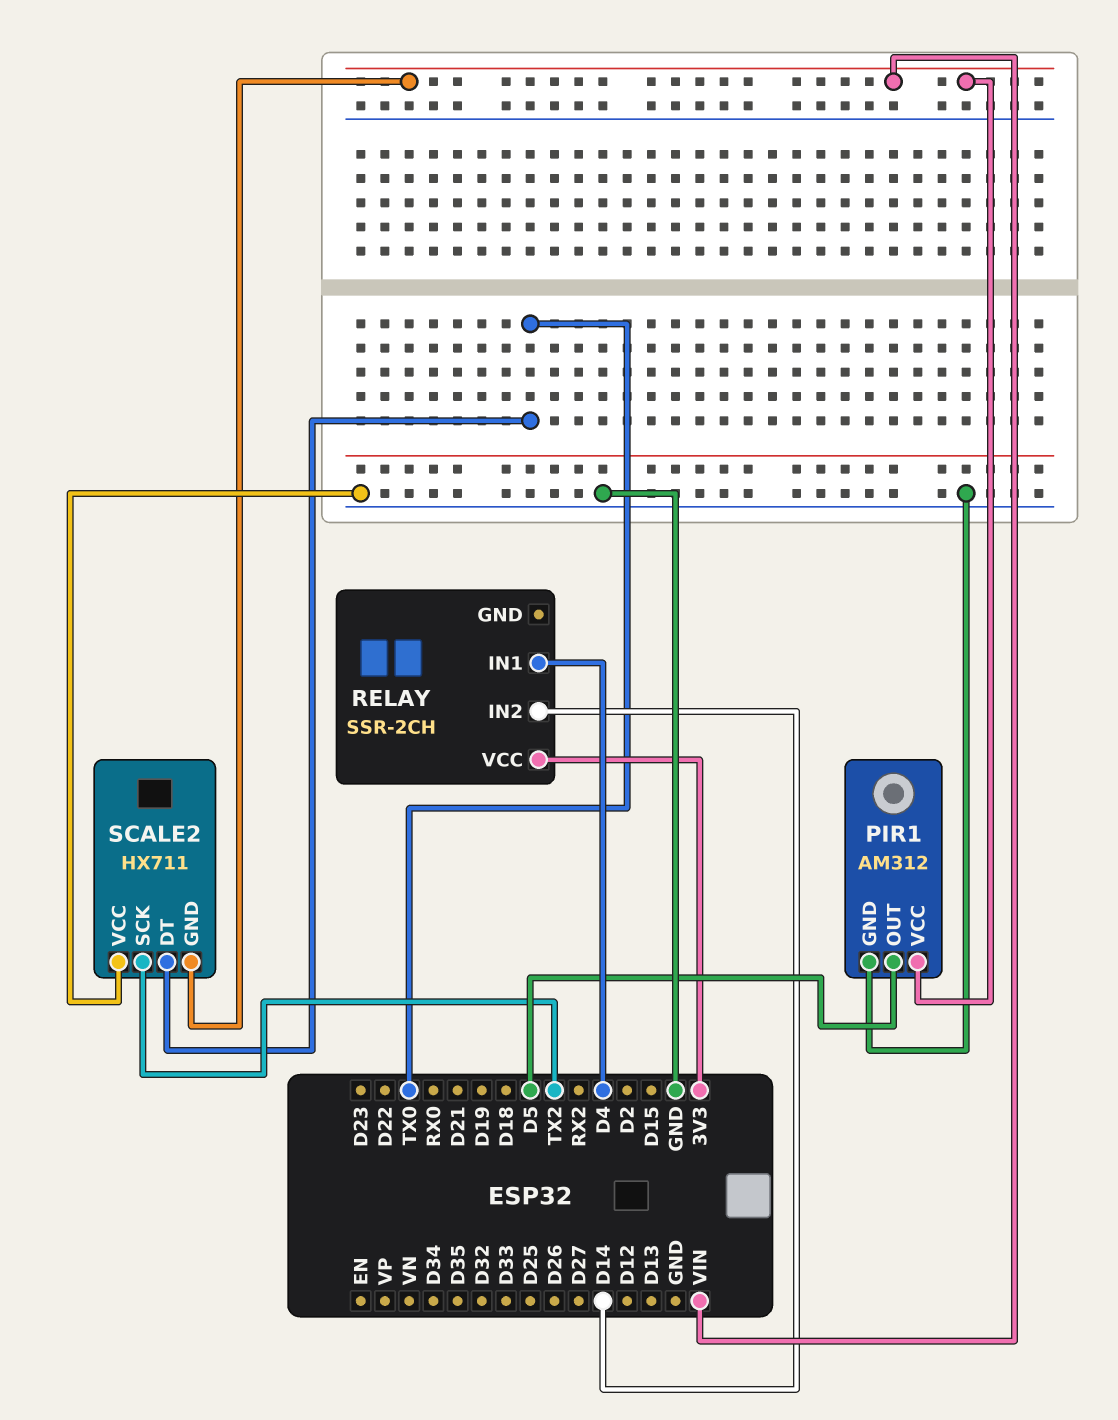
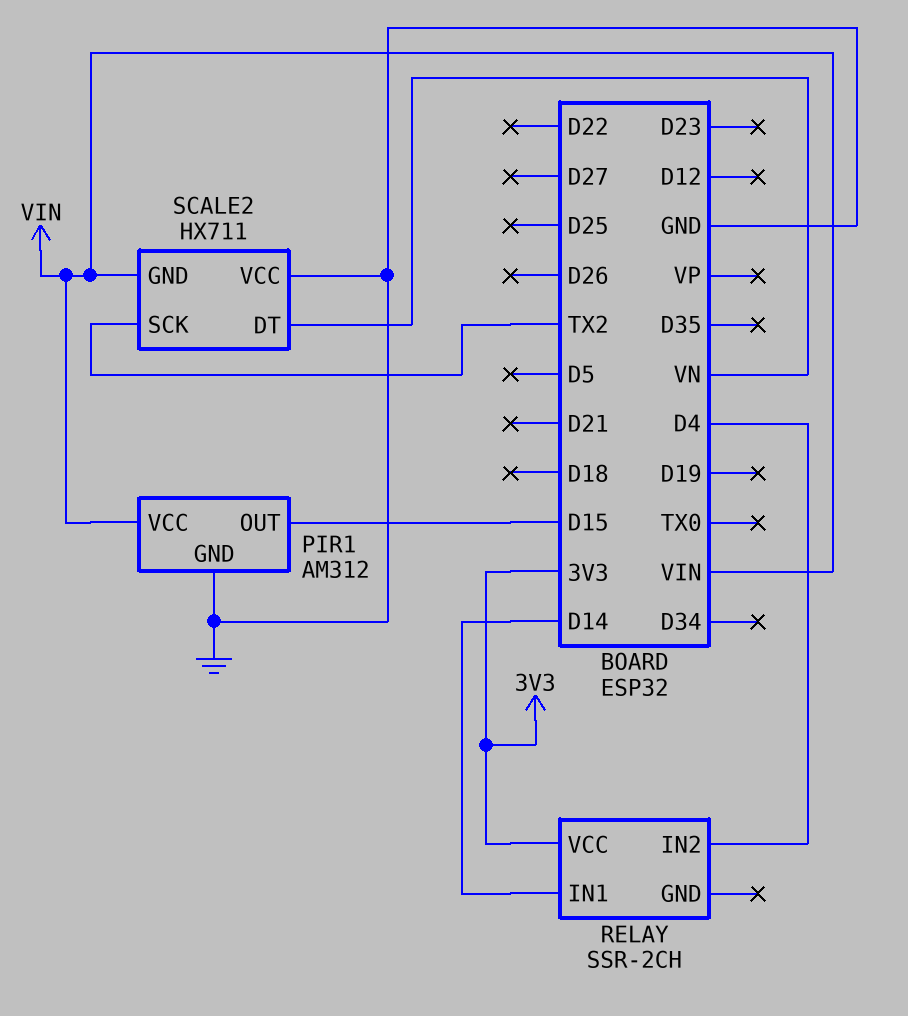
PIR1 pin OUT: D5 -> D15
RELAY pin IN1: D4 -> D14
RELAY pin IN2: D14 -> D4
SCALE2 pin DT: TX0 -> VN

